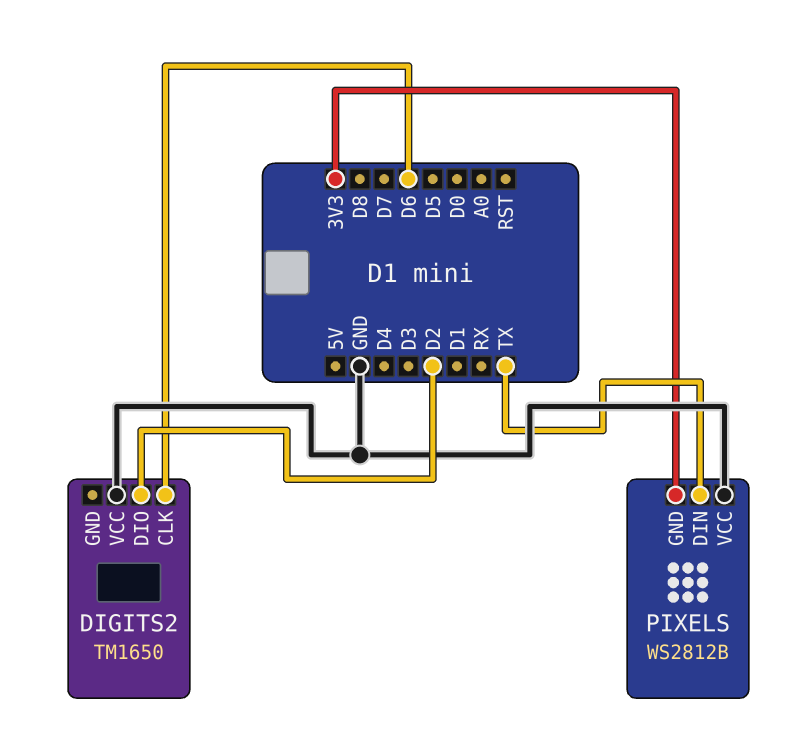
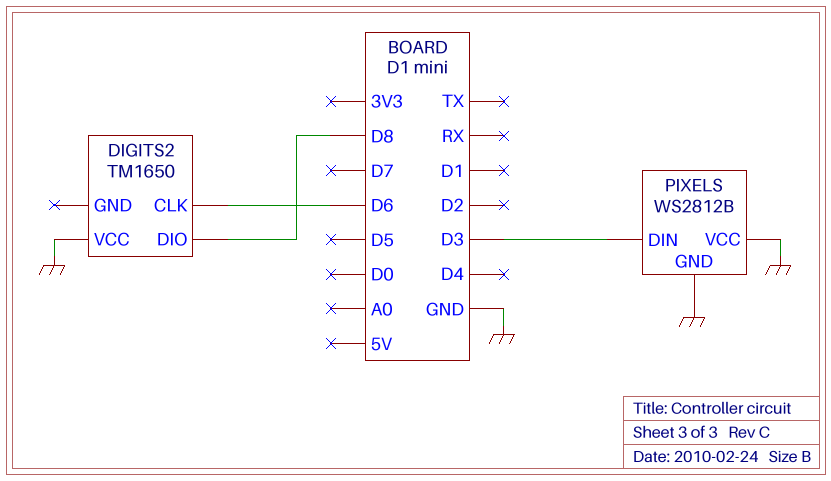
DIGITS2 pin DIO: D2 -> D8
PIXELS pin DIN: TX -> D3
PIXELS pin GND: 3V3 -> GND

